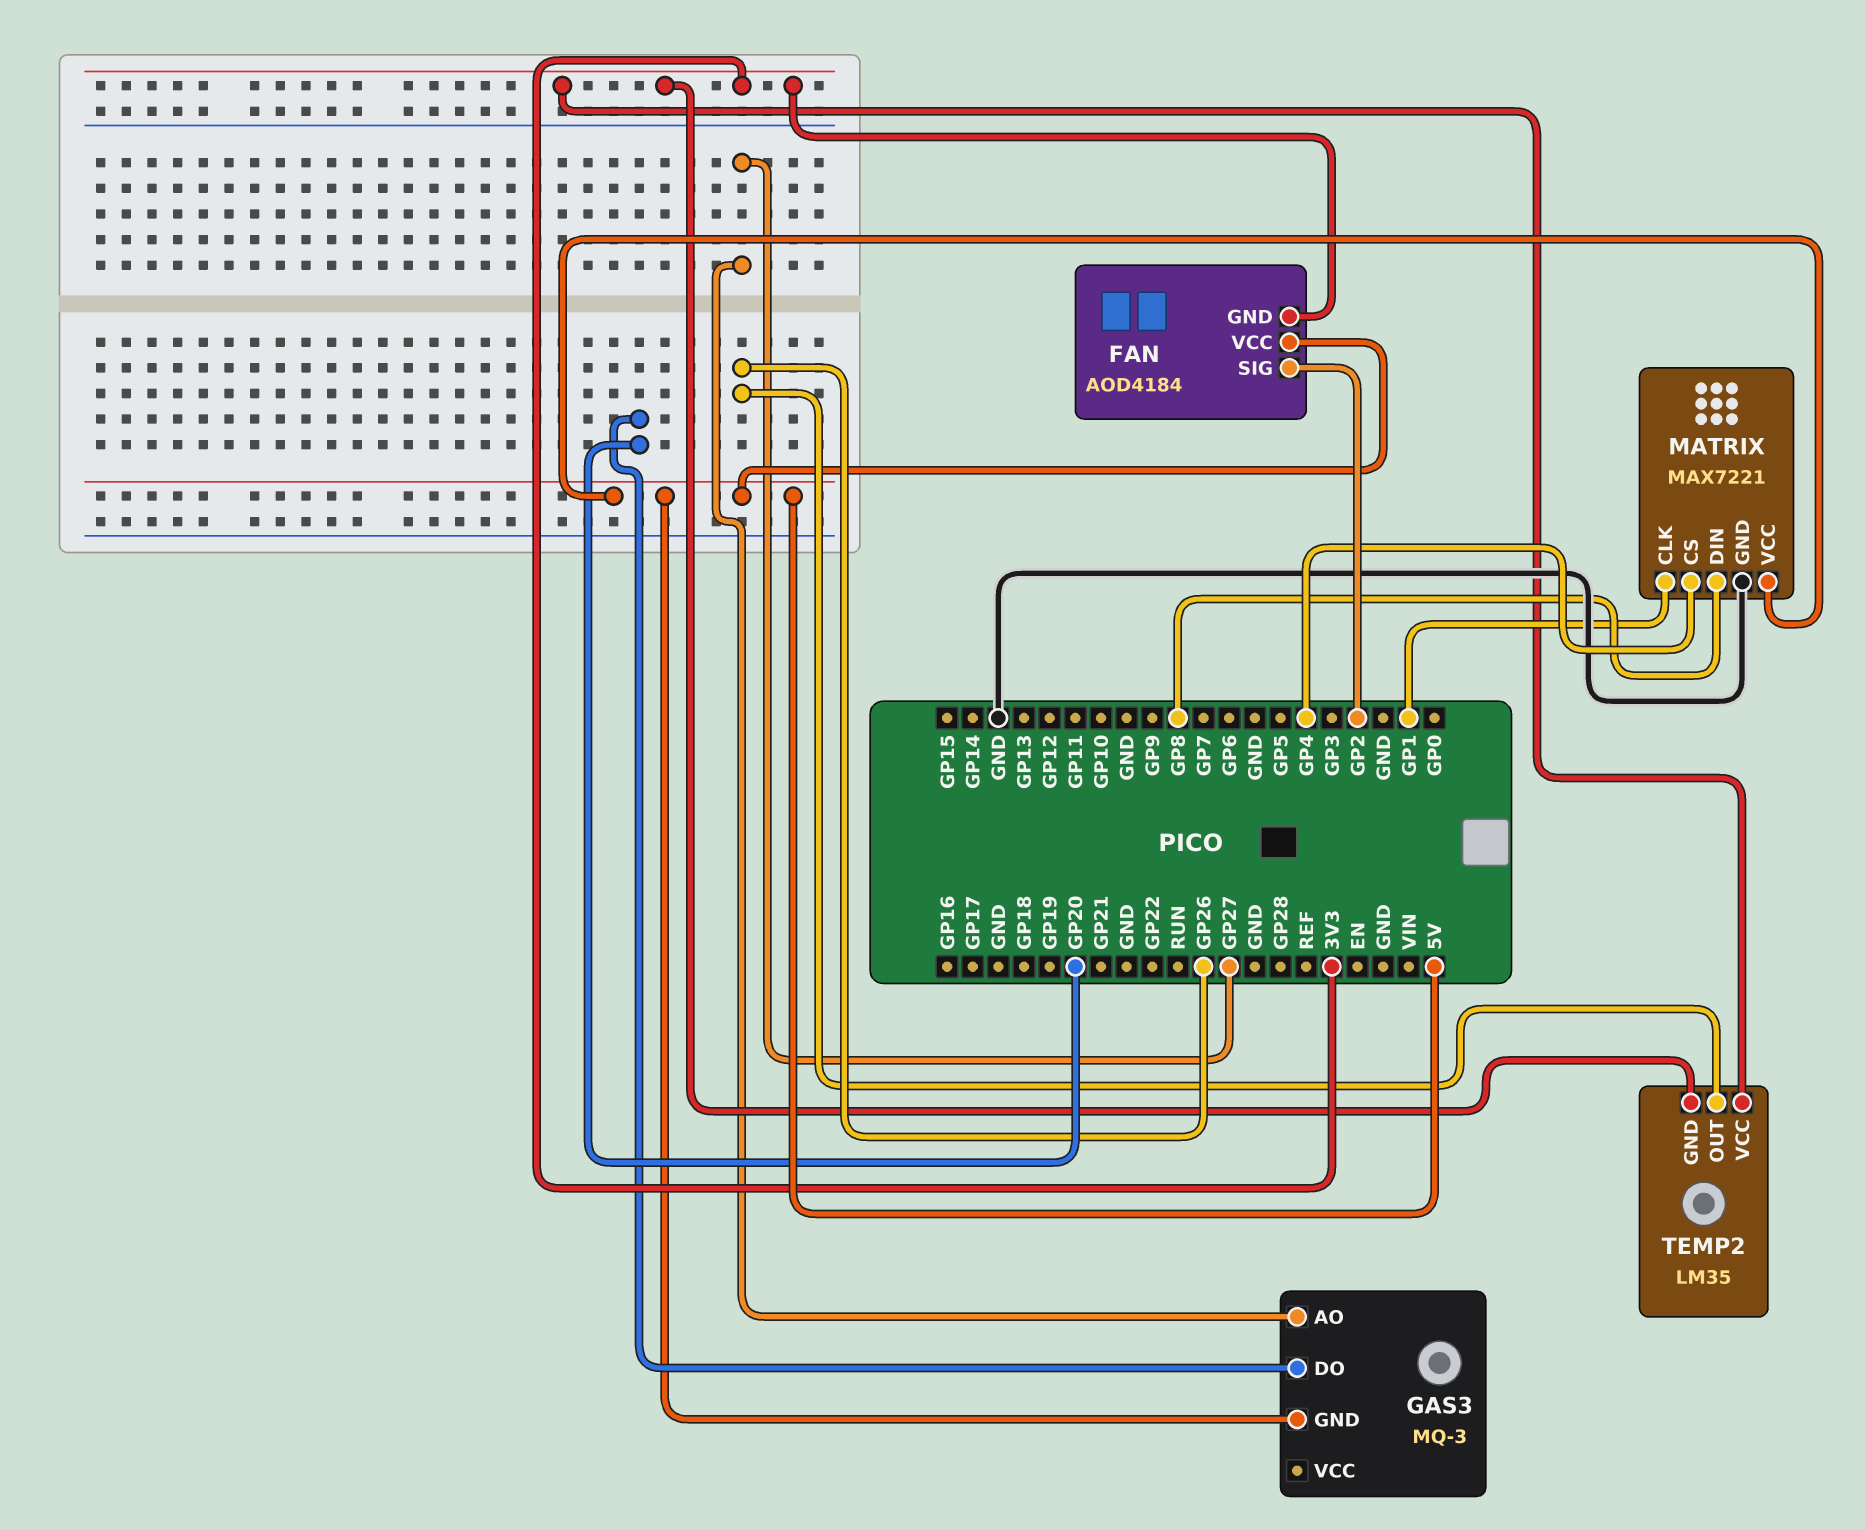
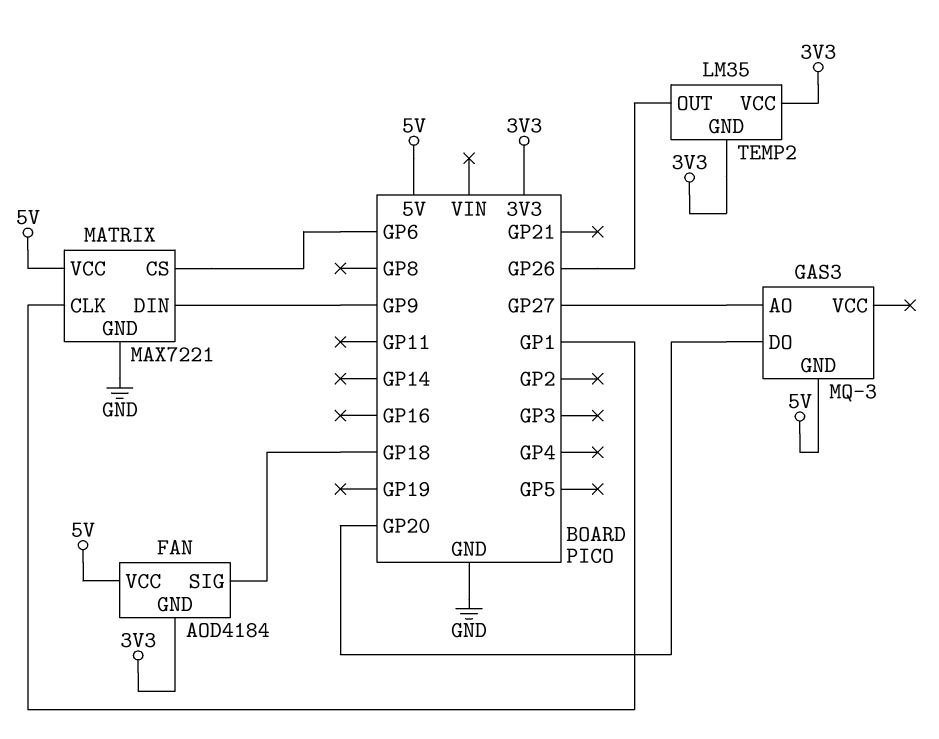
FAN pin SIG: GP2 -> GP18
MATRIX pin CS: GP4 -> GP6
MATRIX pin DIN: GP8 -> GP9

